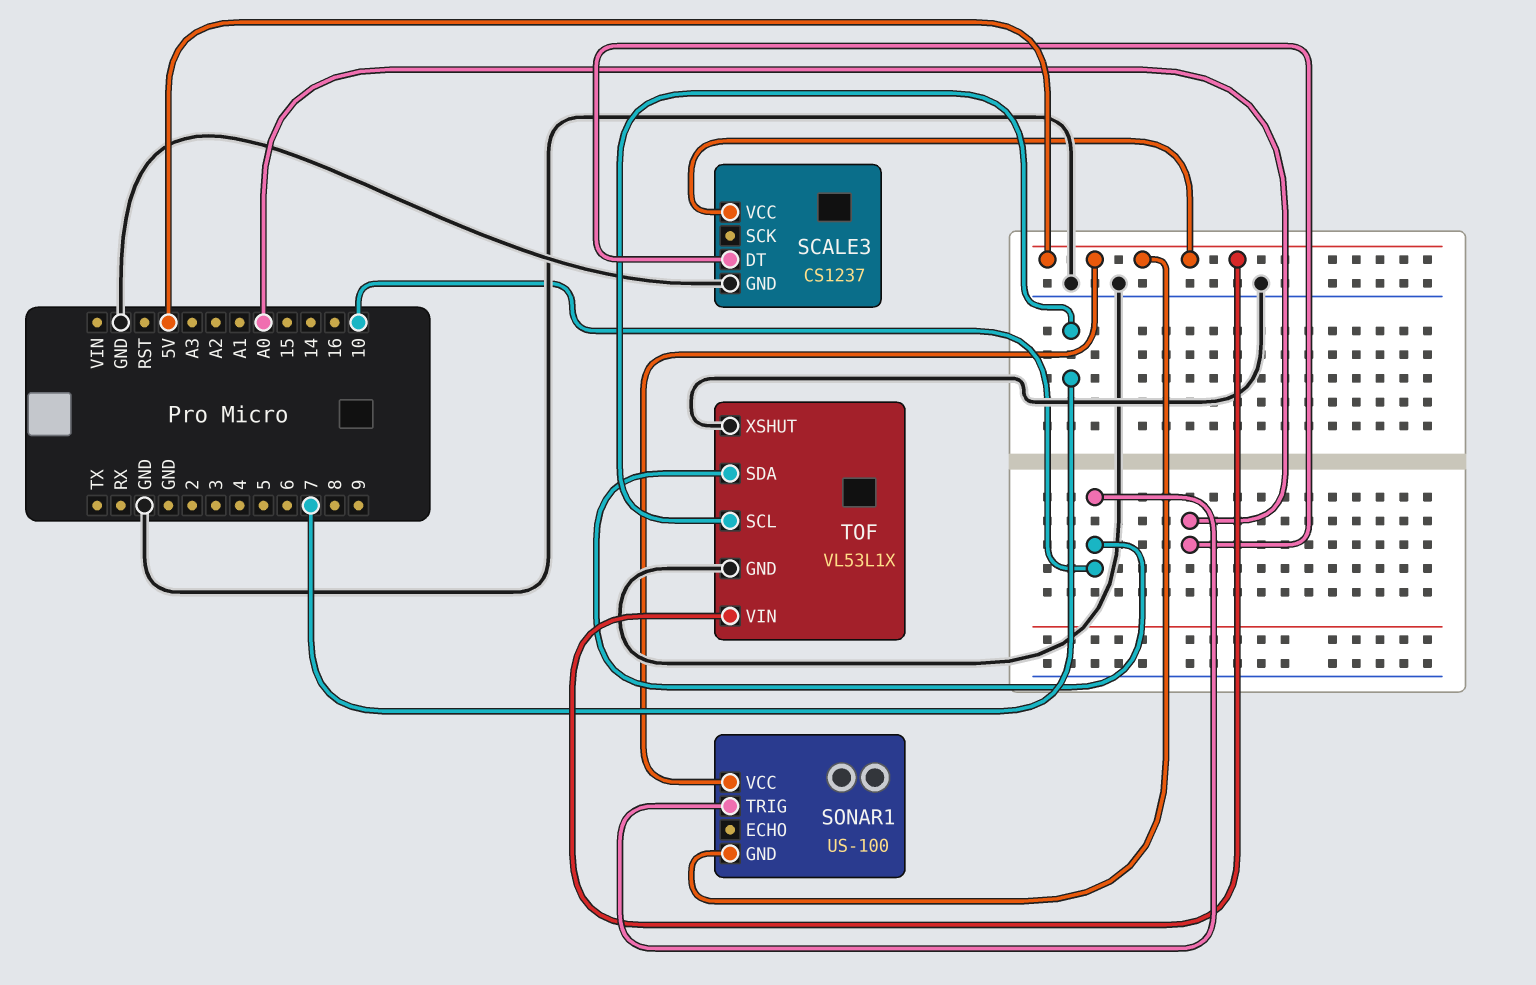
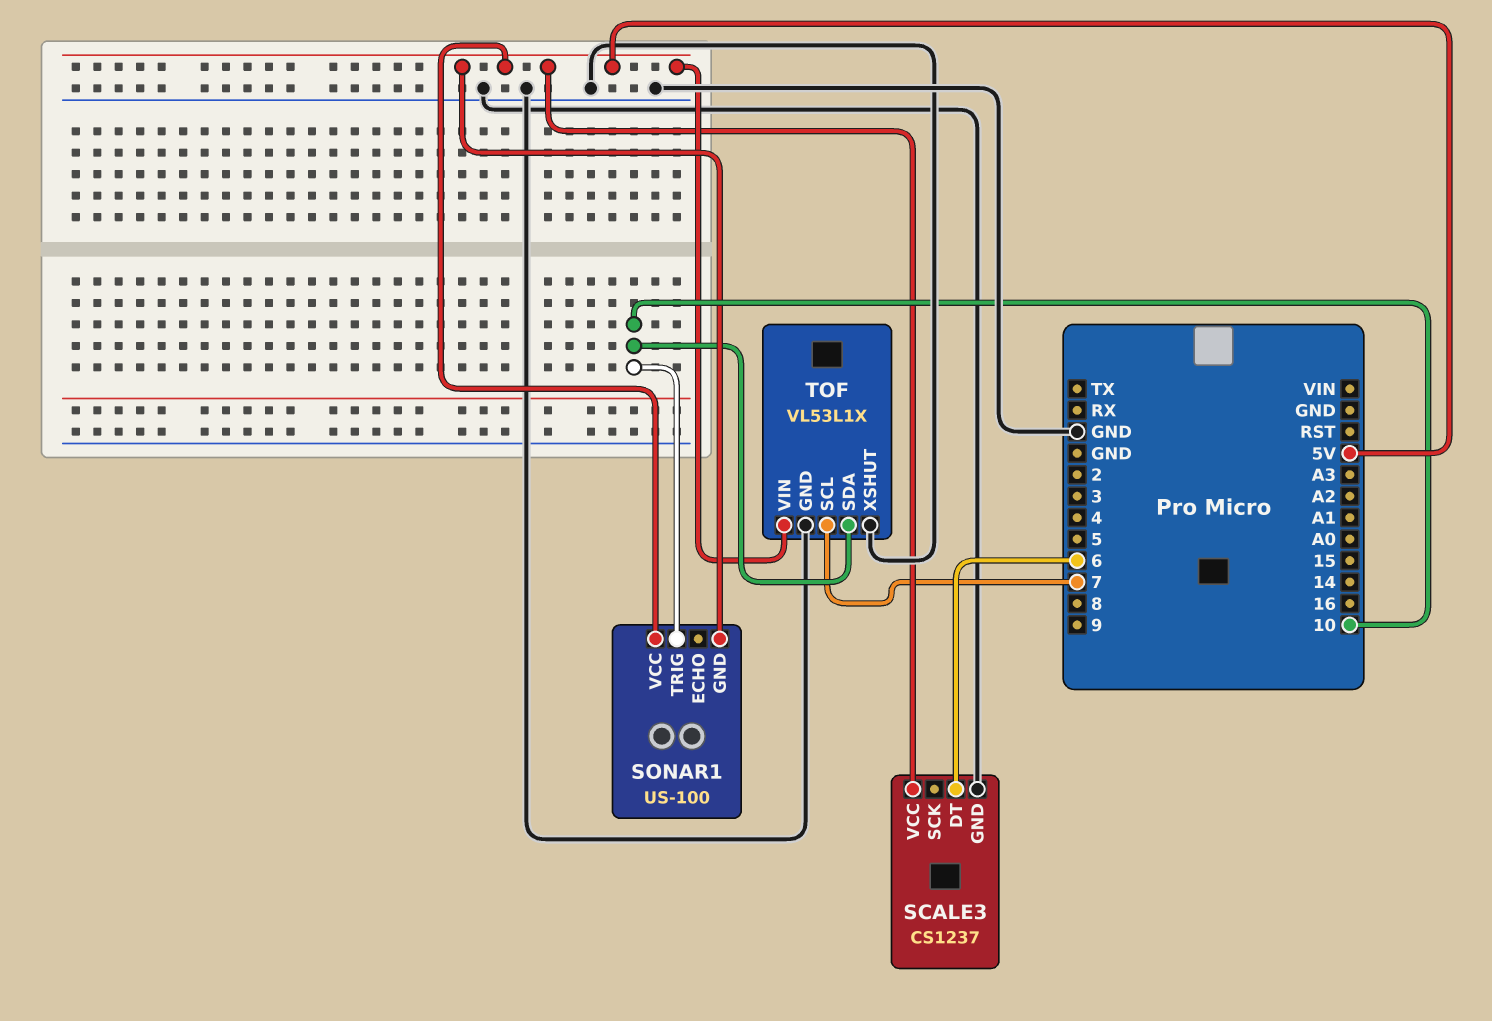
SCALE3 pin DT: A0 -> 6

